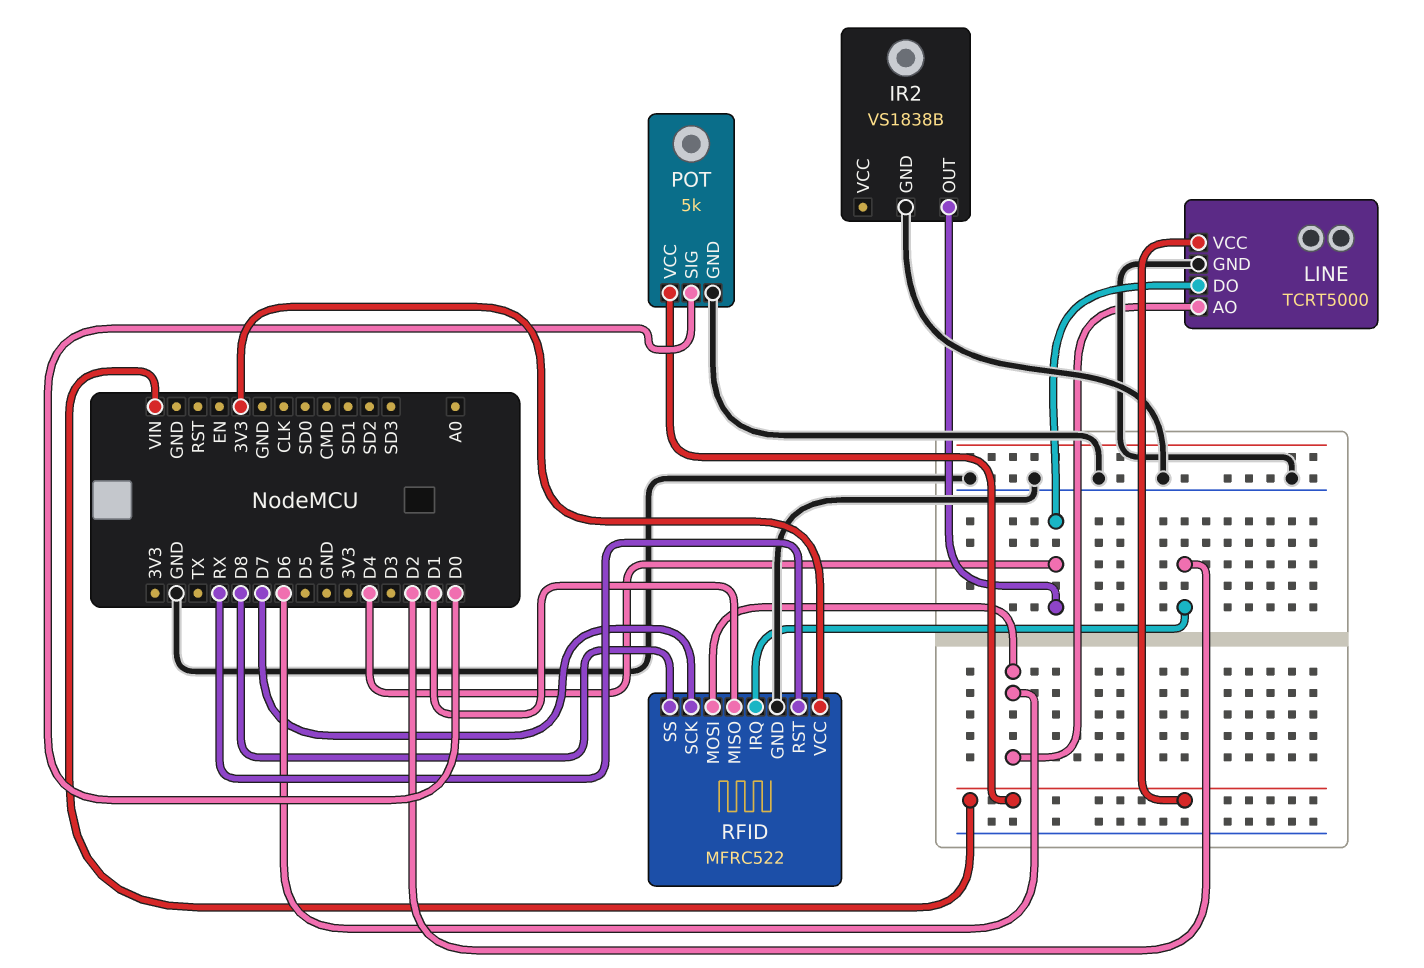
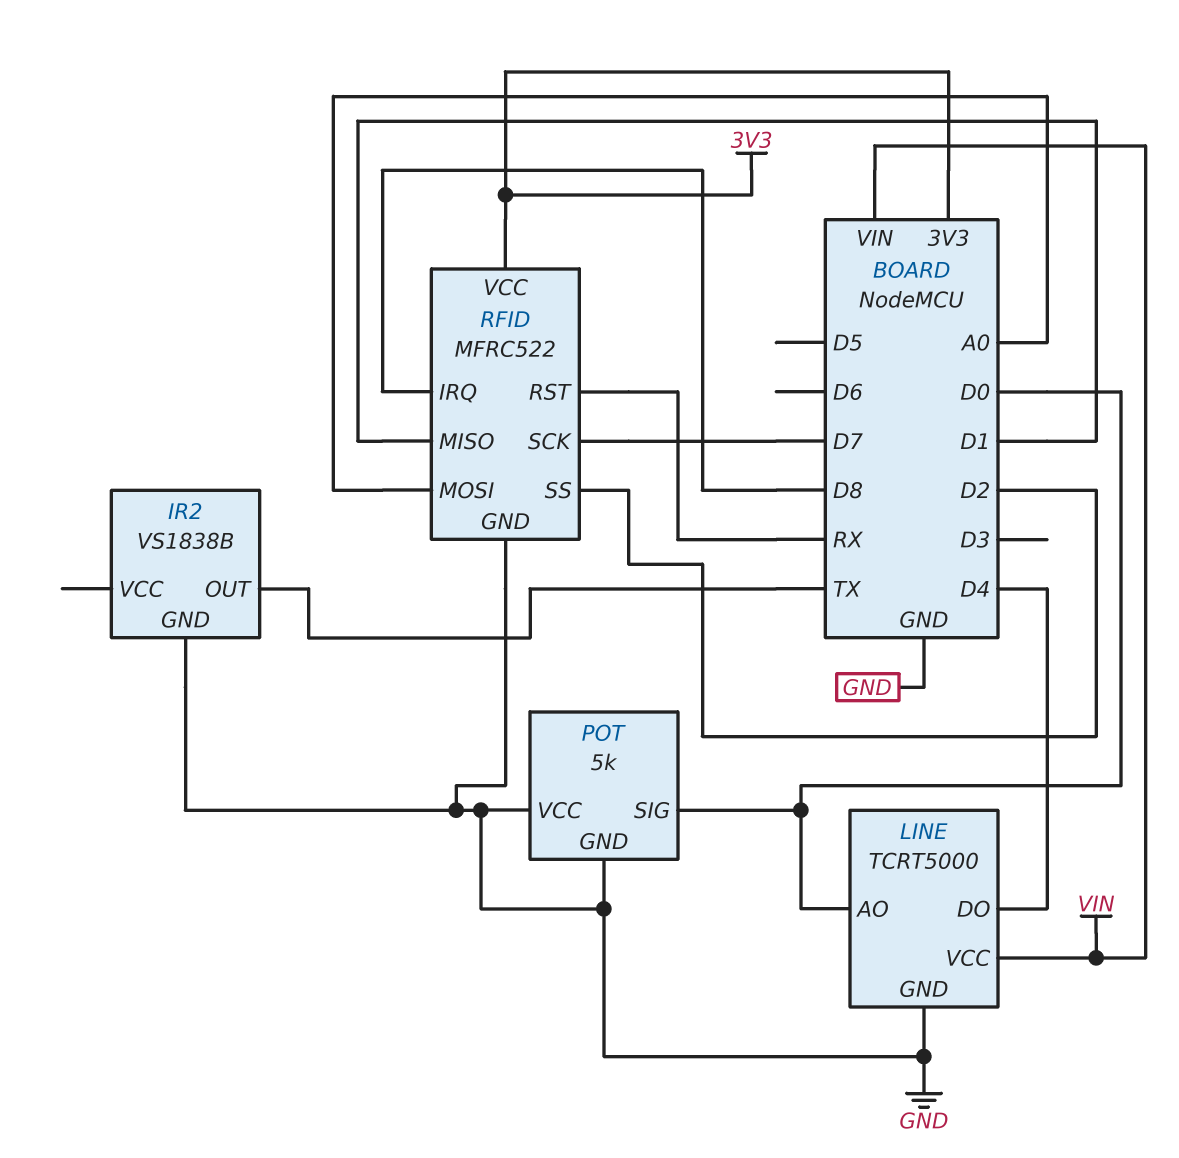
IR2 pin OUT: D4 -> TX
LINE pin AO: D6 -> D0
POT pin VCC: VIN -> GND
RFID pin IRQ: D2 -> D8
RFID pin MOSI: D6 -> A0
RFID pin SS: D8 -> D2

